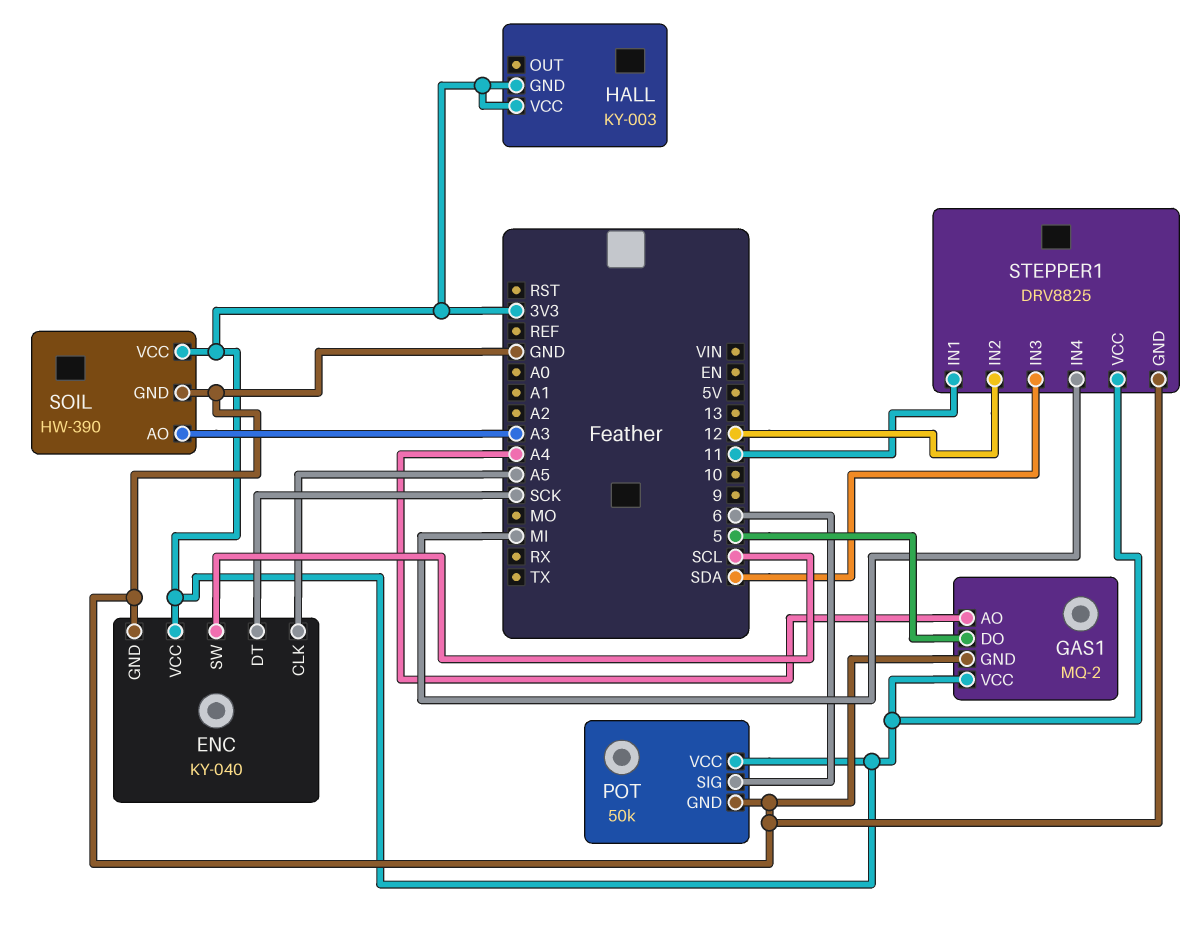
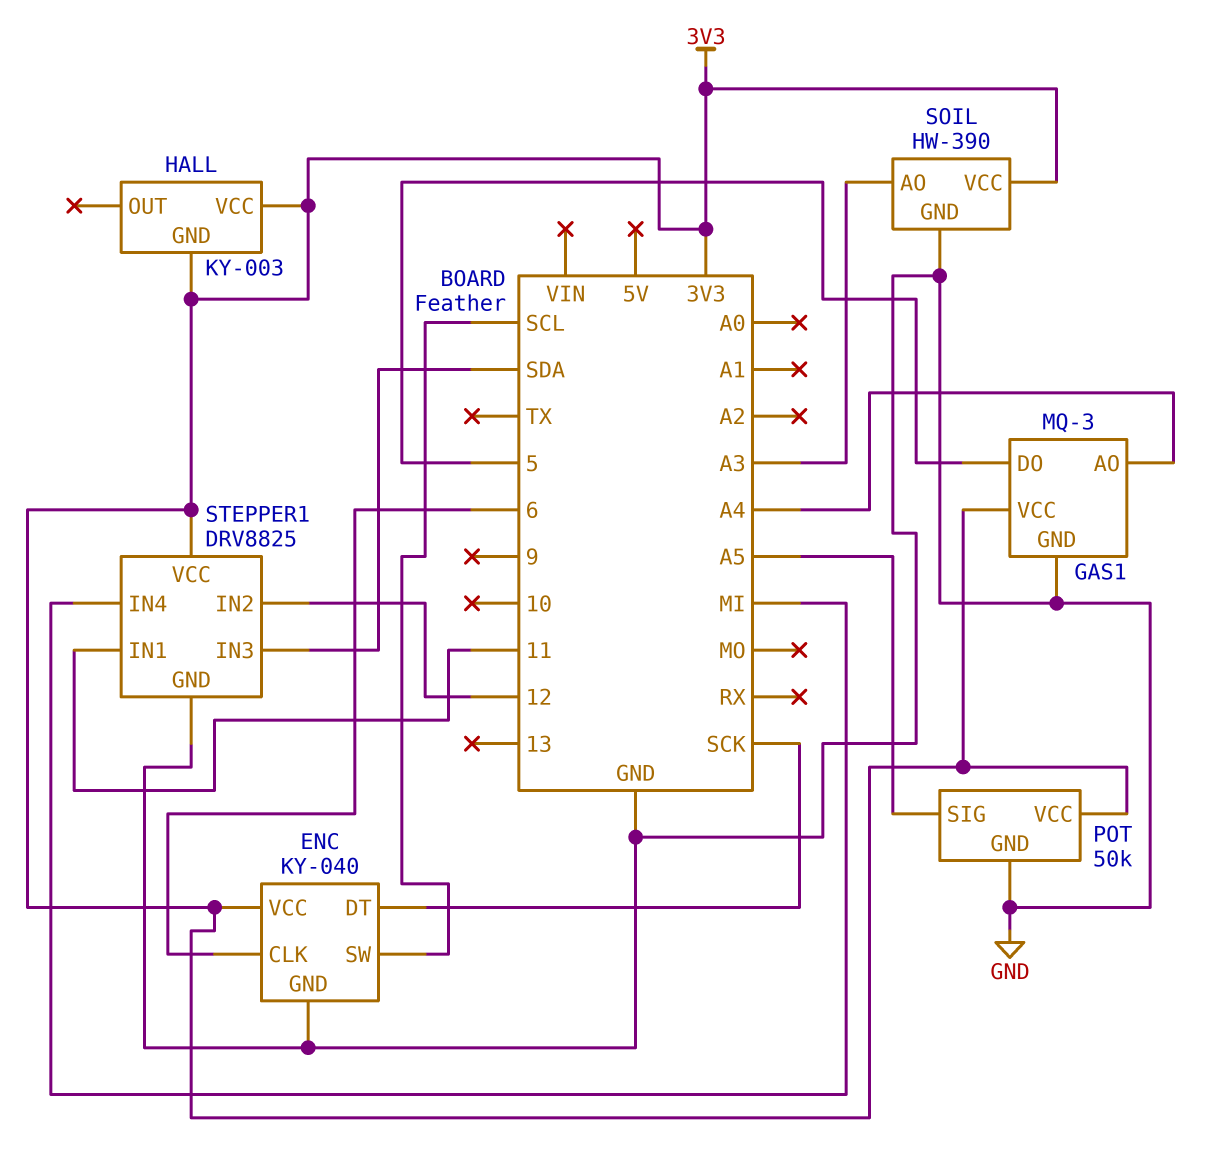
ENC pin CLK: A5 -> 6
GAS1: MQ-2 -> MQ-3
POT pin SIG: 6 -> A5

